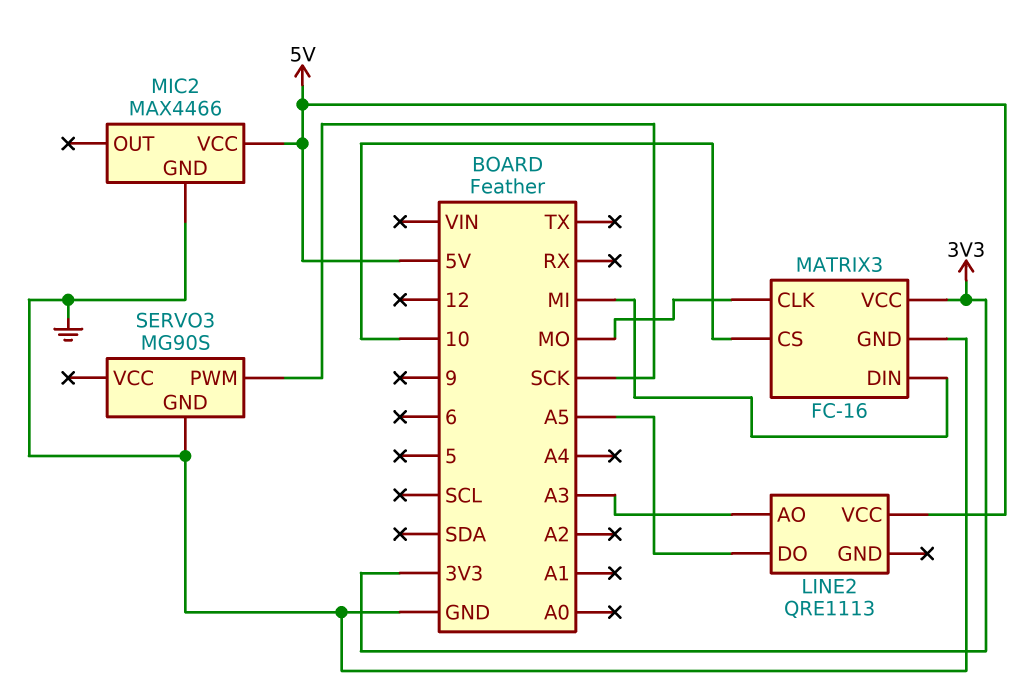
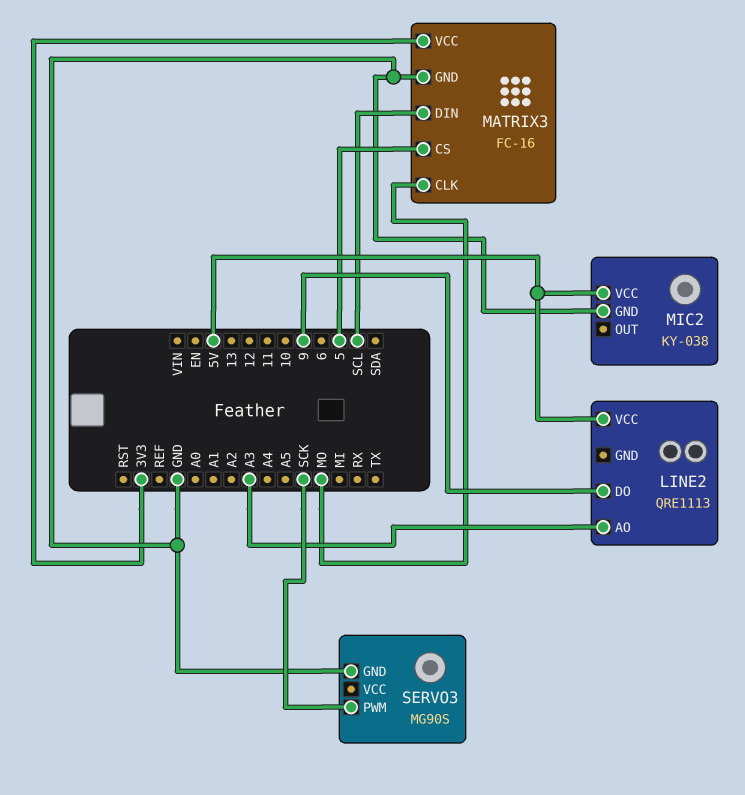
LINE2 pin DO: A5 -> 9
MATRIX3 pin CS: 10 -> 5
MATRIX3 pin DIN: MI -> SCL
MIC2: MAX4466 -> KY-038

